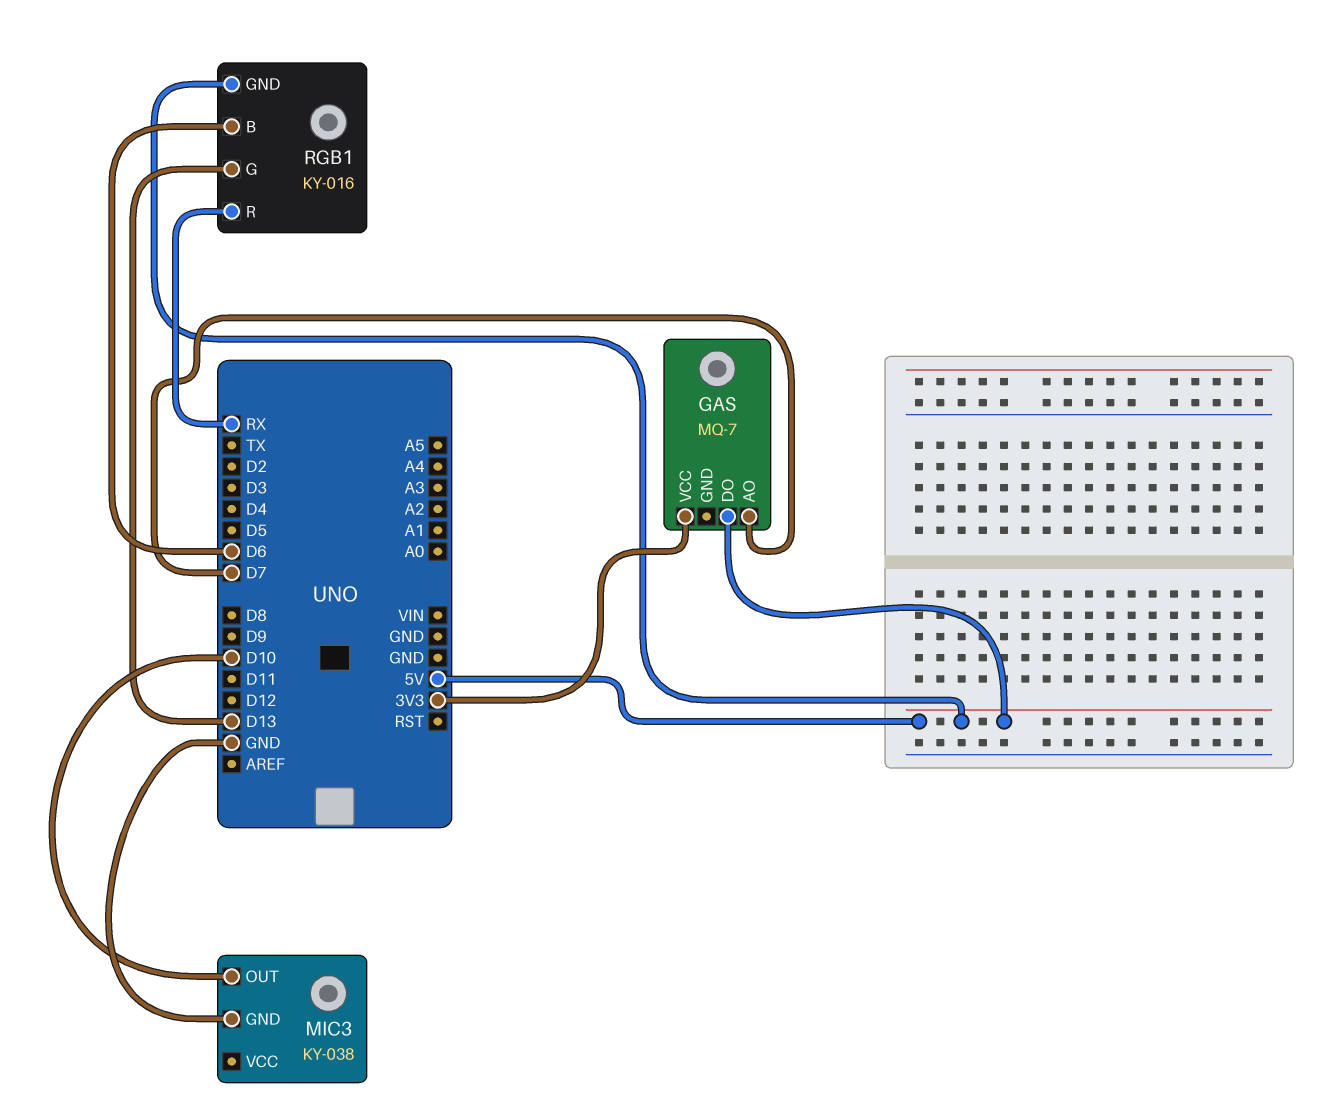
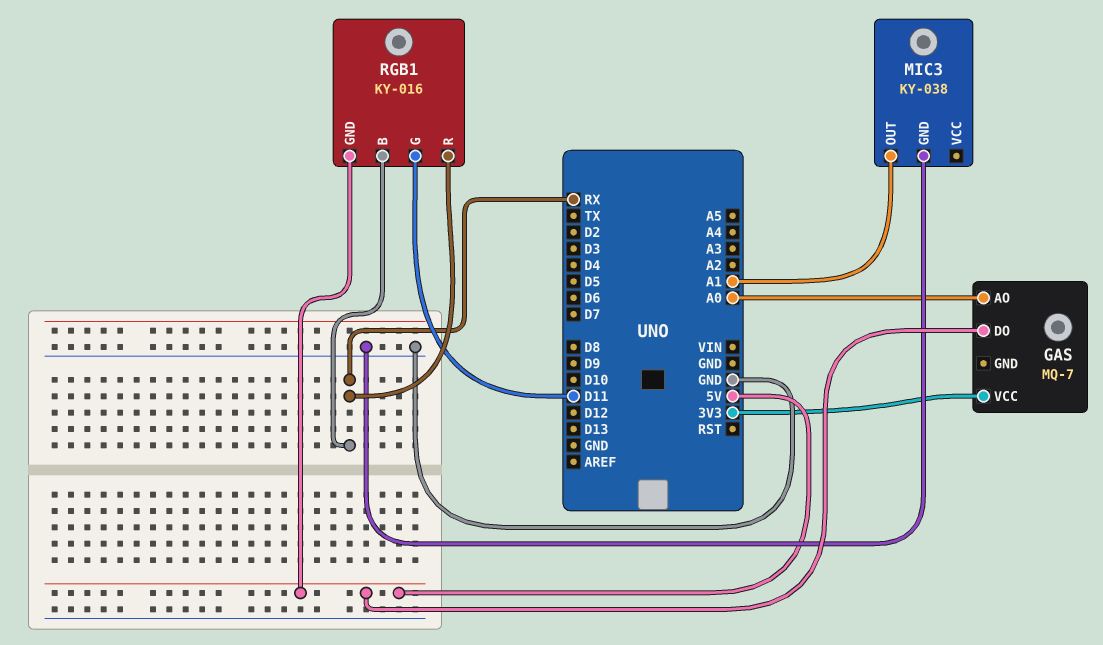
GAS pin AO: D7 -> A0
MIC3 pin OUT: D10 -> A1
RGB1 pin B: D6 -> RX
RGB1 pin G: D13 -> D11

